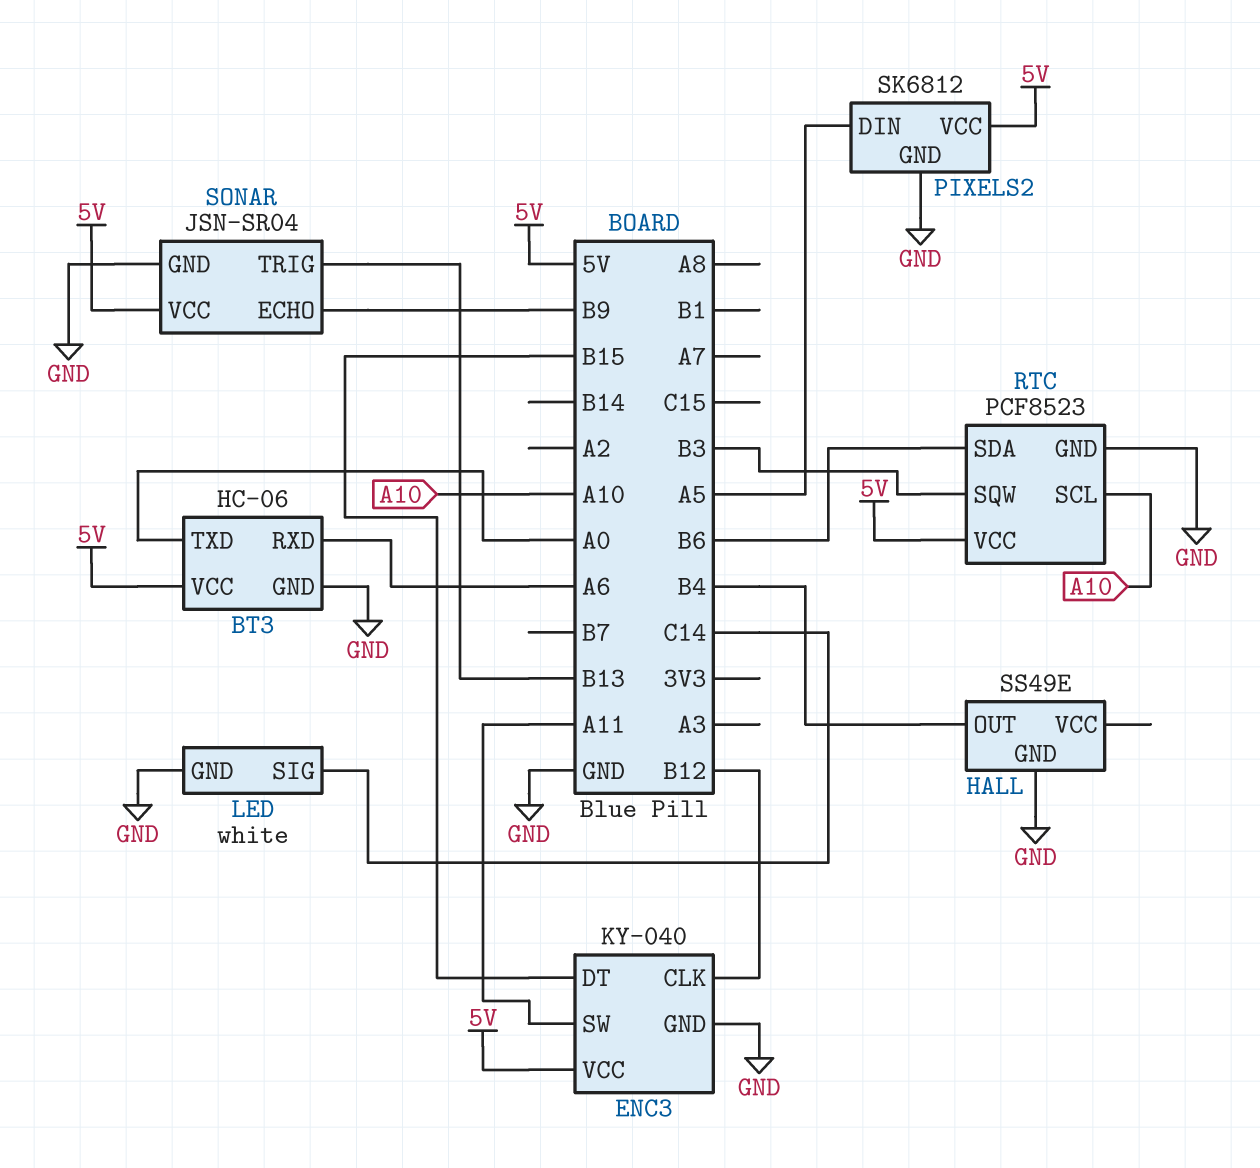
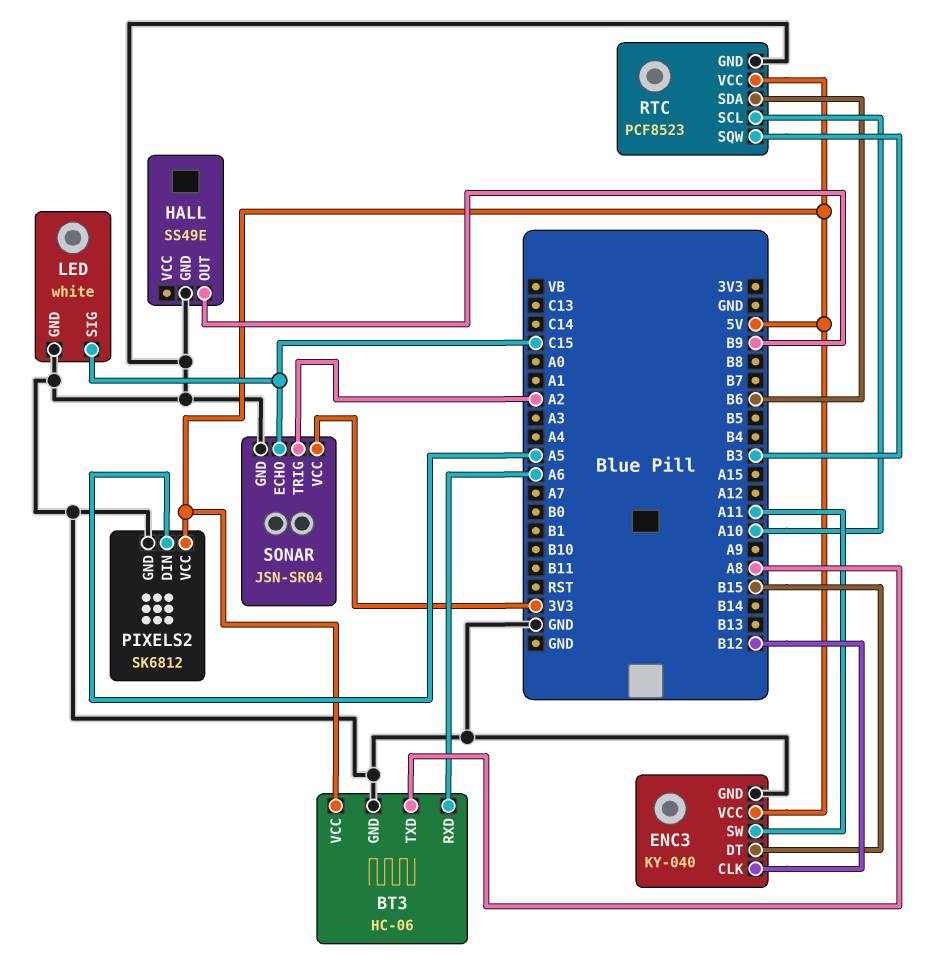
BT3 pin TXD: A0 -> A8
HALL pin OUT: B4 -> B9
LED pin SIG: C14 -> C15
SONAR pin ECHO: B9 -> C15
SONAR pin TRIG: B13 -> A2
SONAR pin VCC: 5V -> 3V3

